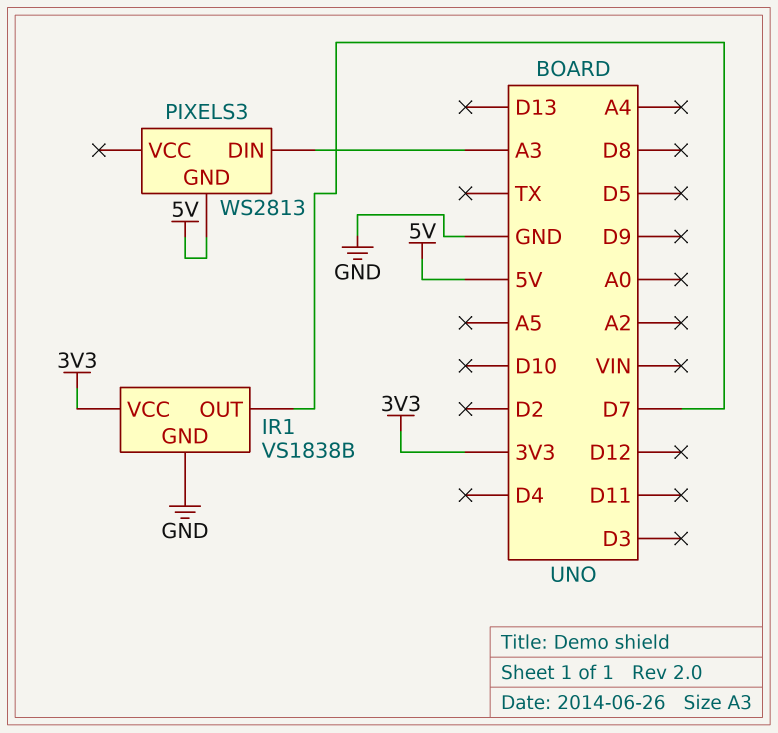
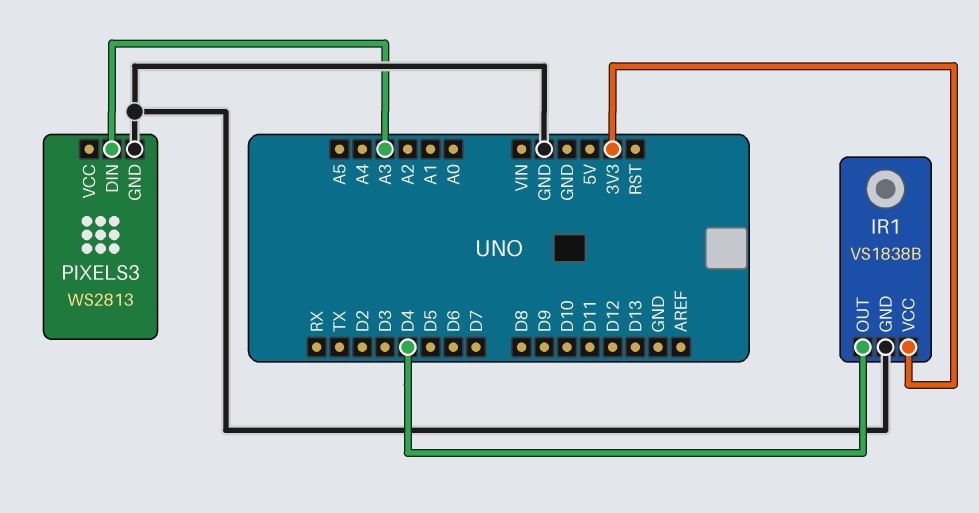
IR1 pin OUT: D7 -> D4
PIXELS3 pin GND: 5V -> GND

